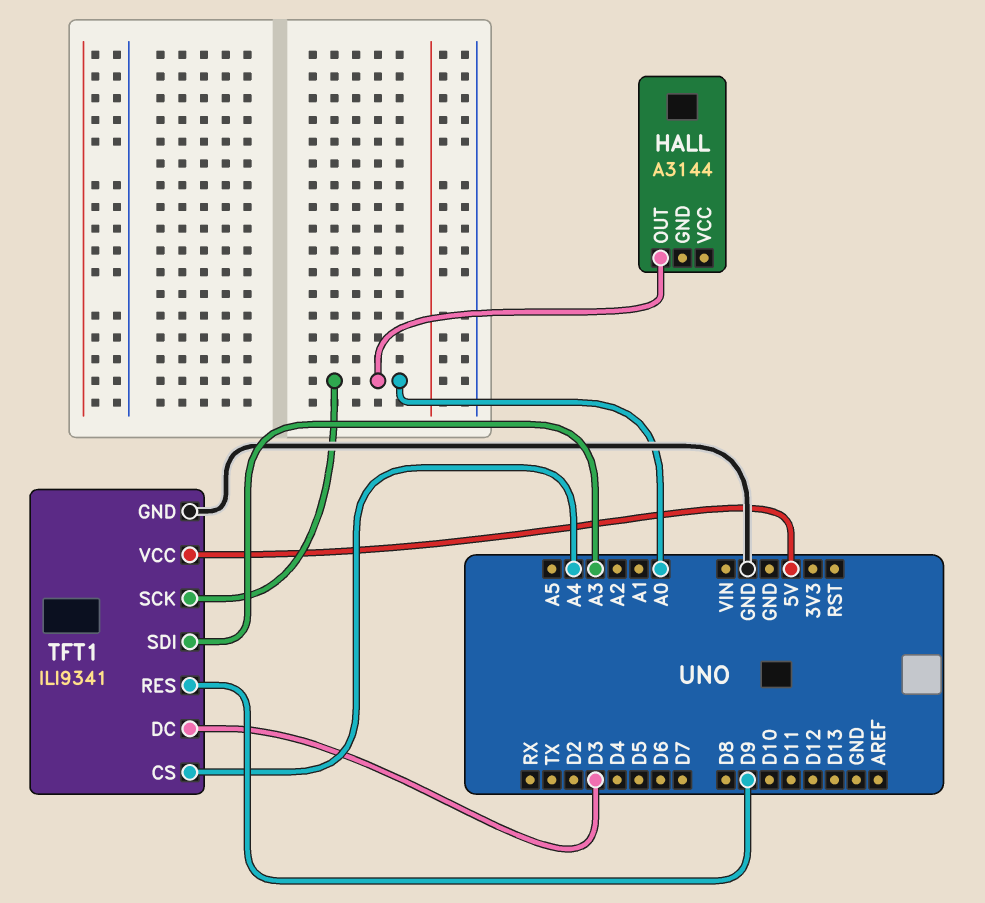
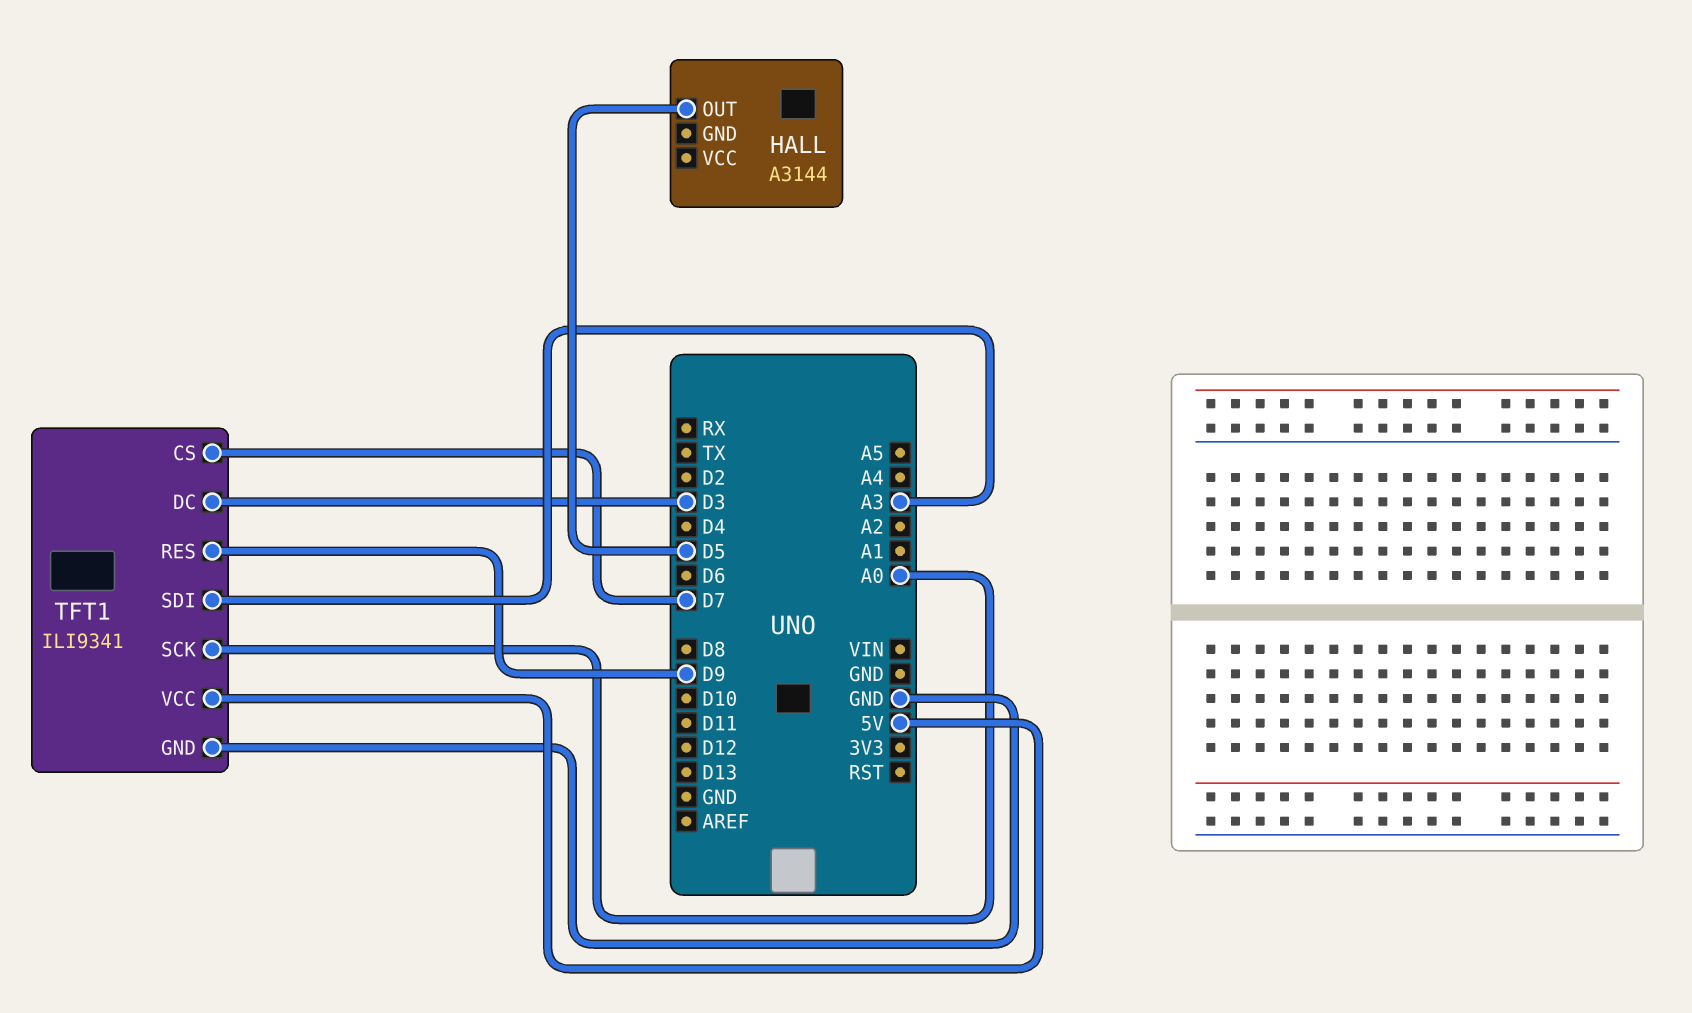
HALL pin OUT: A0 -> D5
TFT1 pin CS: A4 -> D7

